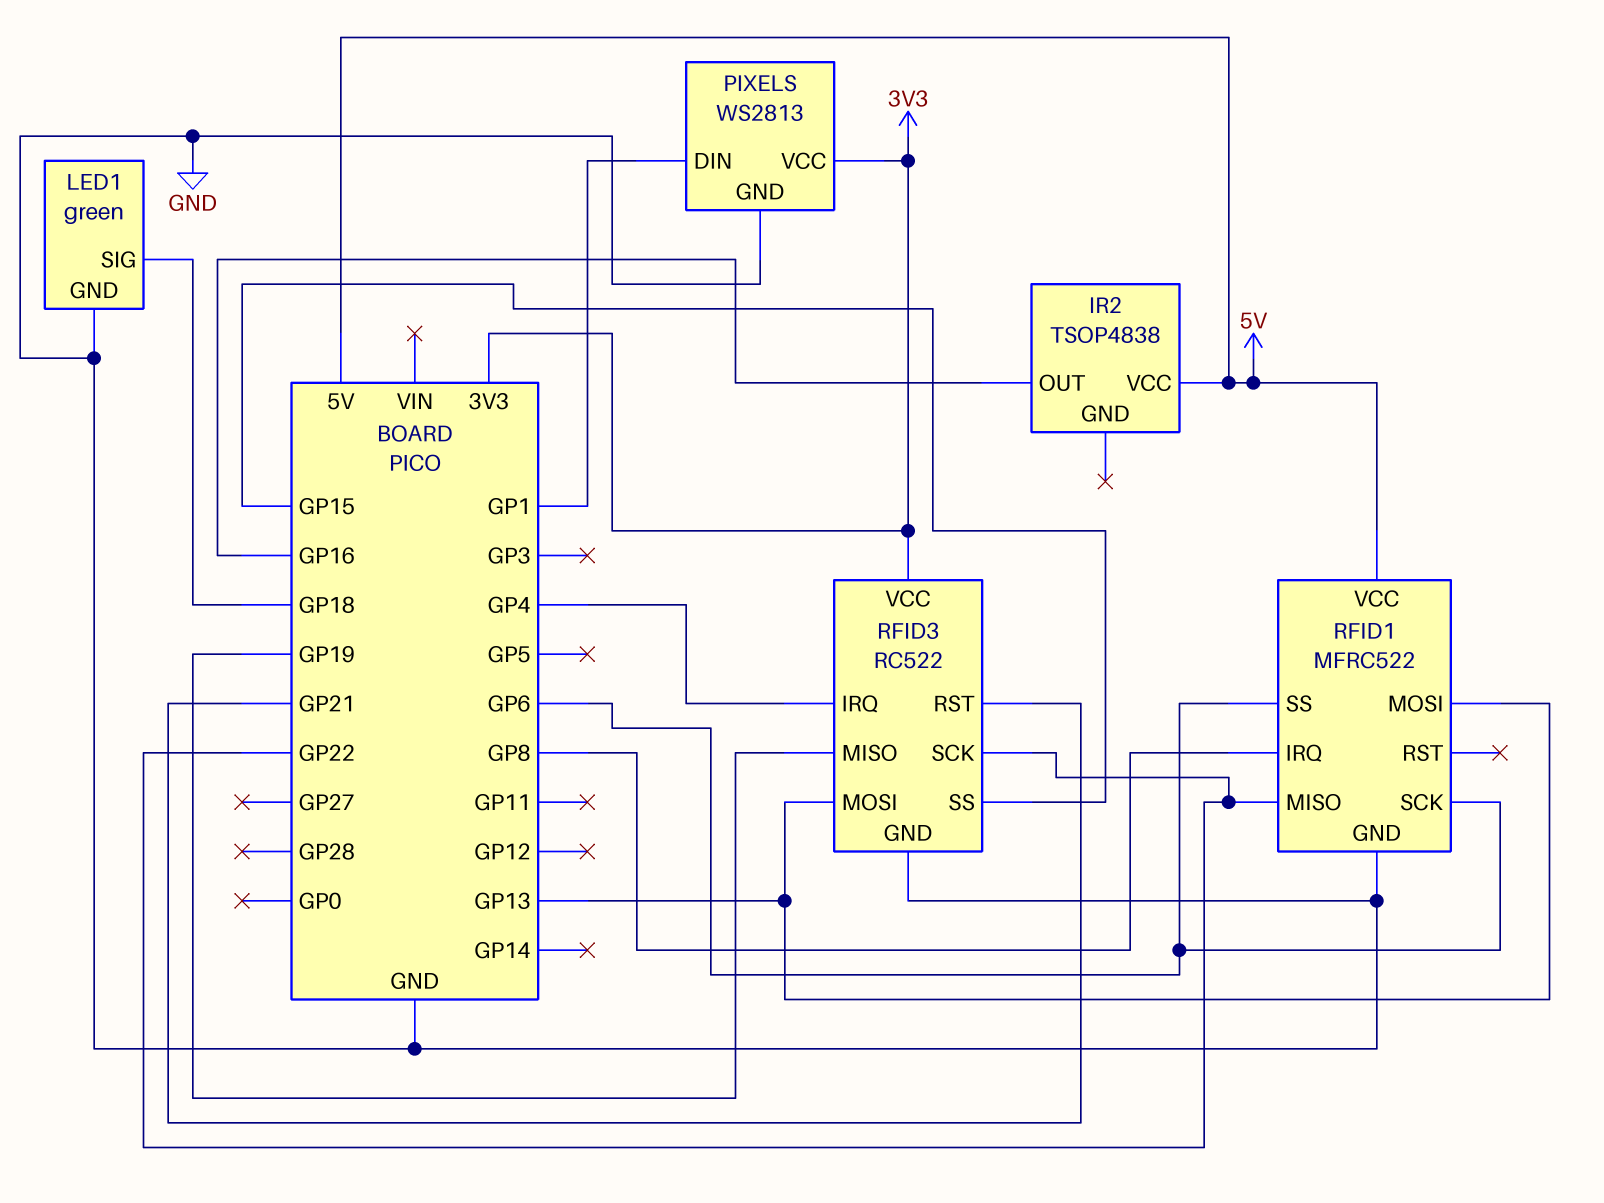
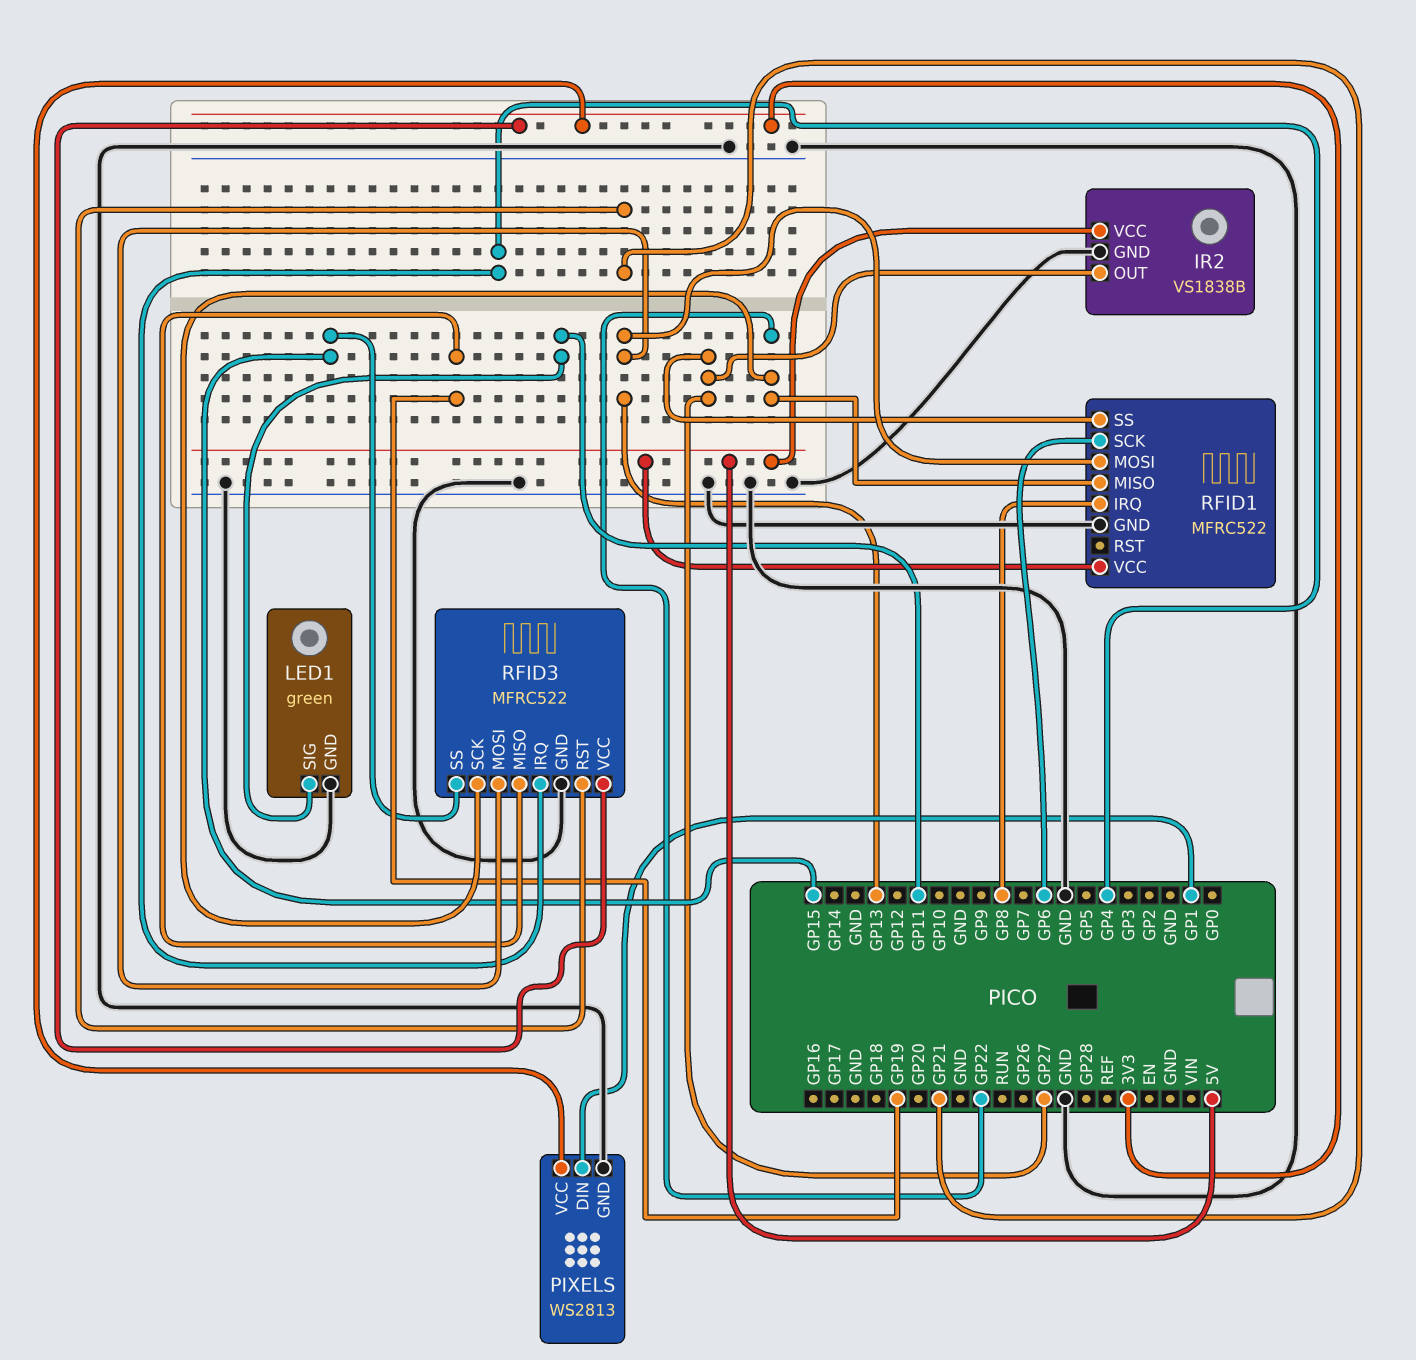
IR2: TSOP4838 -> VS1838B
IR2 pin GND: none -> GND
IR2 pin OUT: GP16 -> GP27
LED1 pin SIG: GP18 -> GP11
RFID1 pin SS: GP6 -> GP27
RFID3: RC522 -> MFRC522

